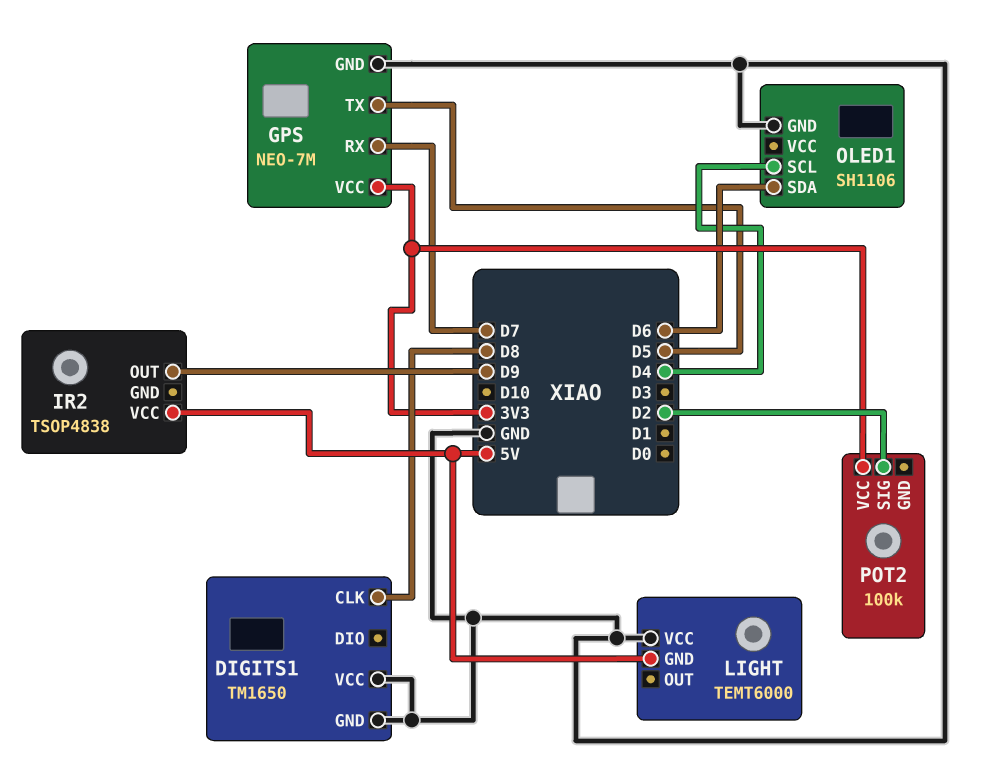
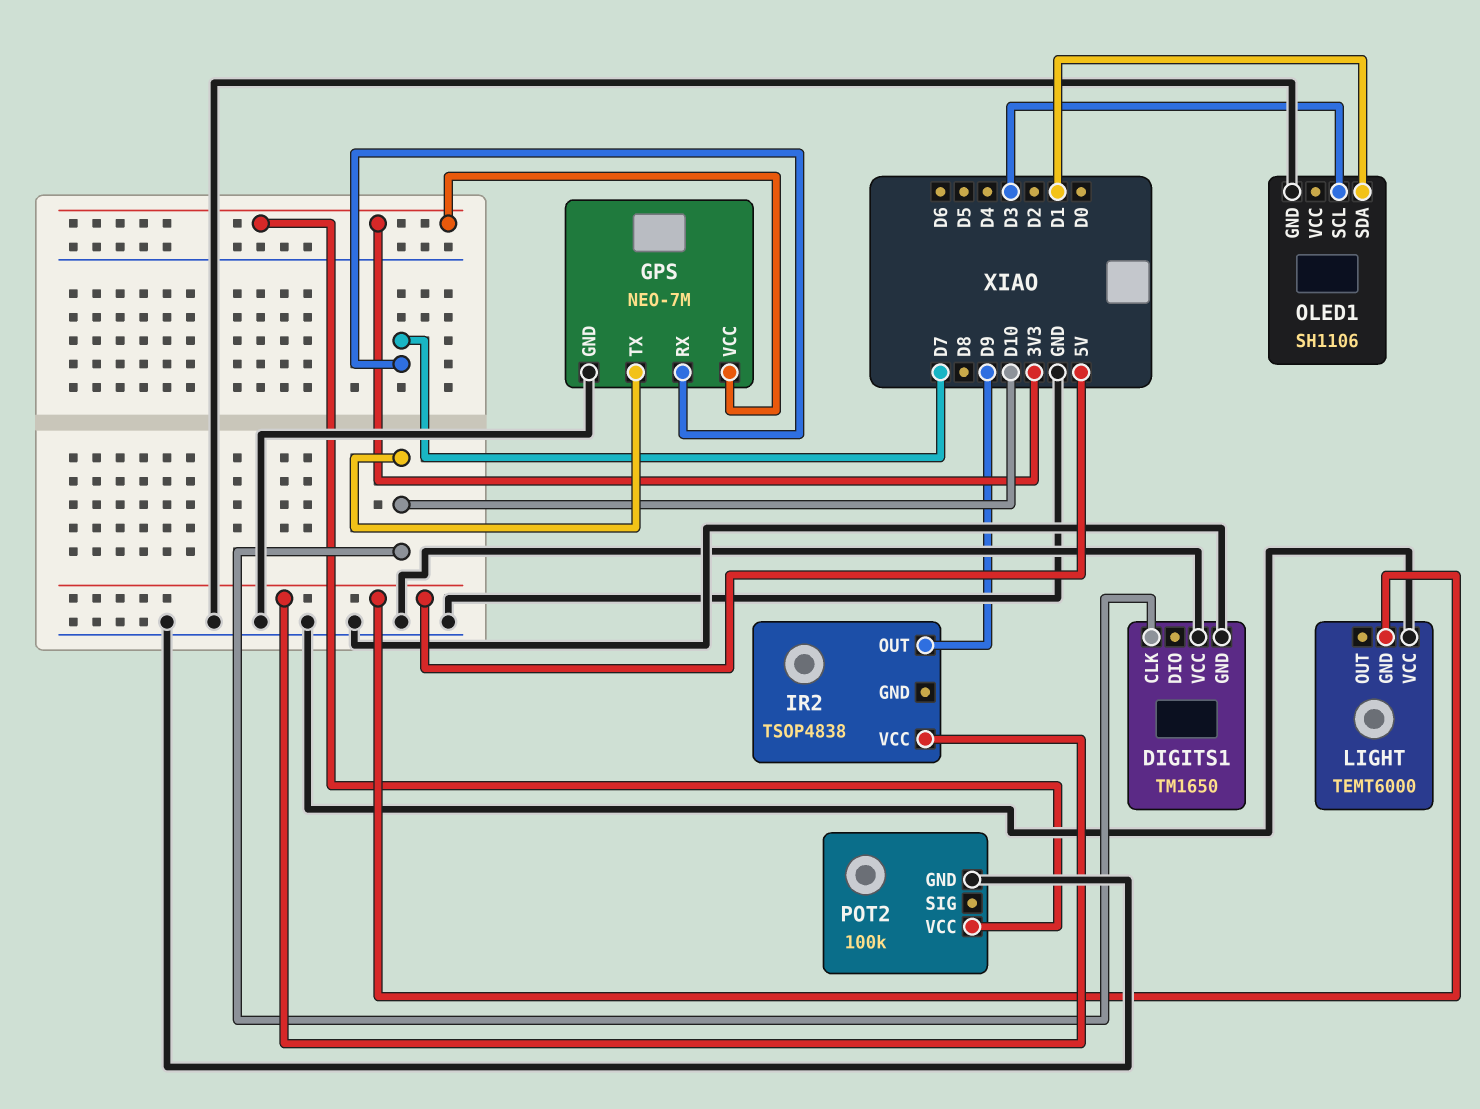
DIGITS1 pin CLK: D8 -> D10
GPS pin TX: D5 -> D10
OLED1 pin SCL: D4 -> D3
OLED1 pin SDA: D6 -> D1
POT2 pin GND: none -> GND
POT2 pin SIG: D2 -> none

